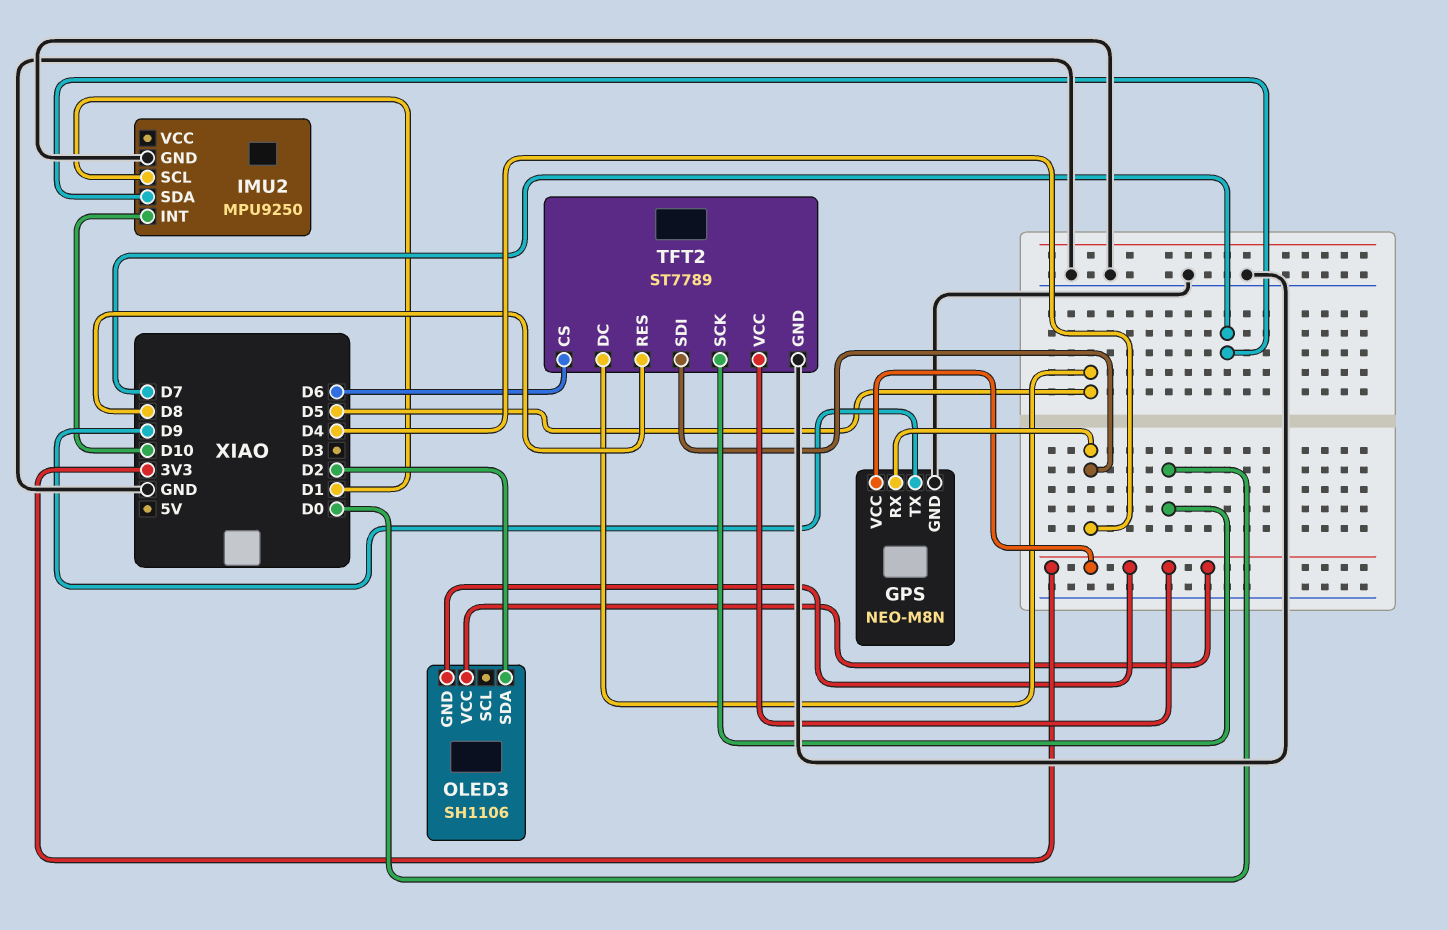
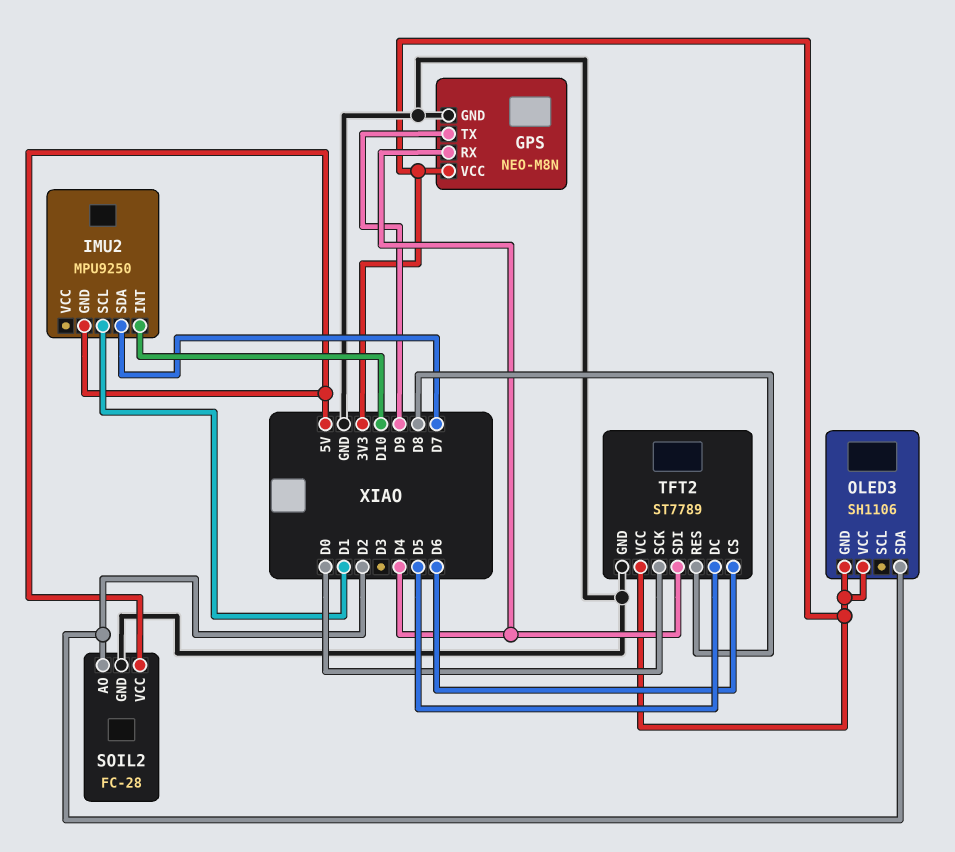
IMU2 pin GND: GND -> 5V
SOIL2: none -> FC-28
SOIL2 pin AO: none -> D2
SOIL2 pin GND: none -> GND
SOIL2 pin VCC: none -> 5V

